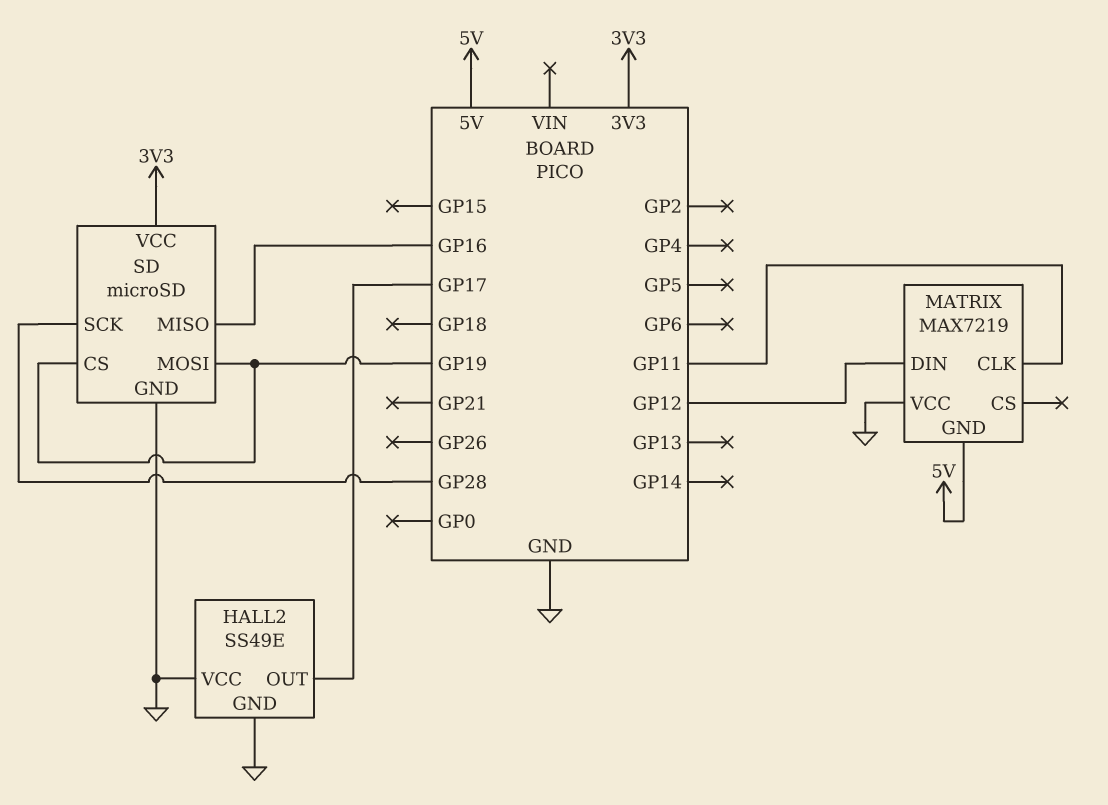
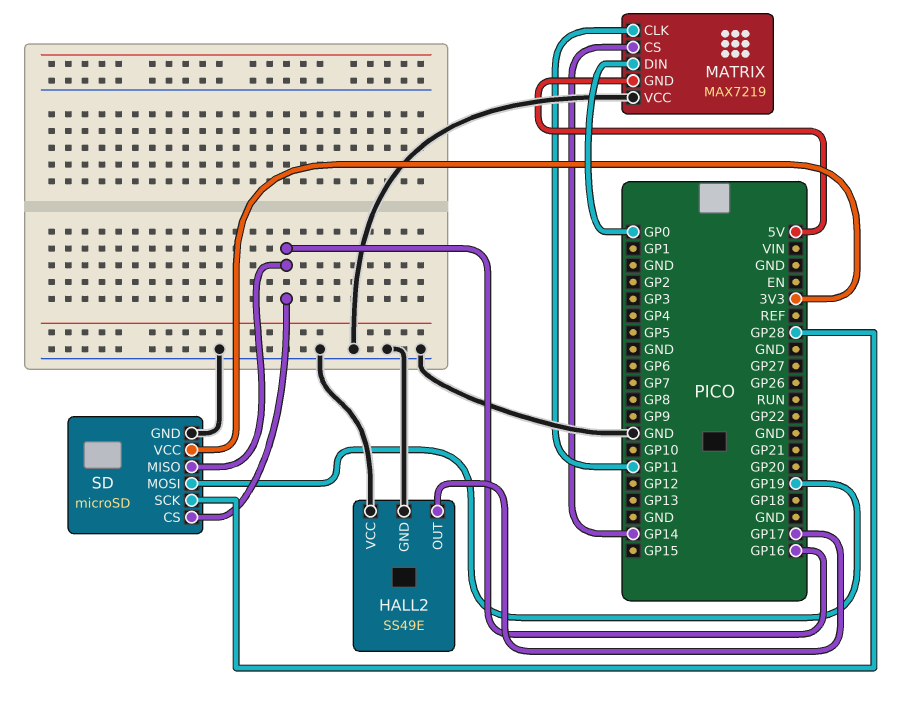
MATRIX pin CS: none -> GP14
MATRIX pin DIN: GP12 -> GP0
SD pin CS: GP19 -> GP16

